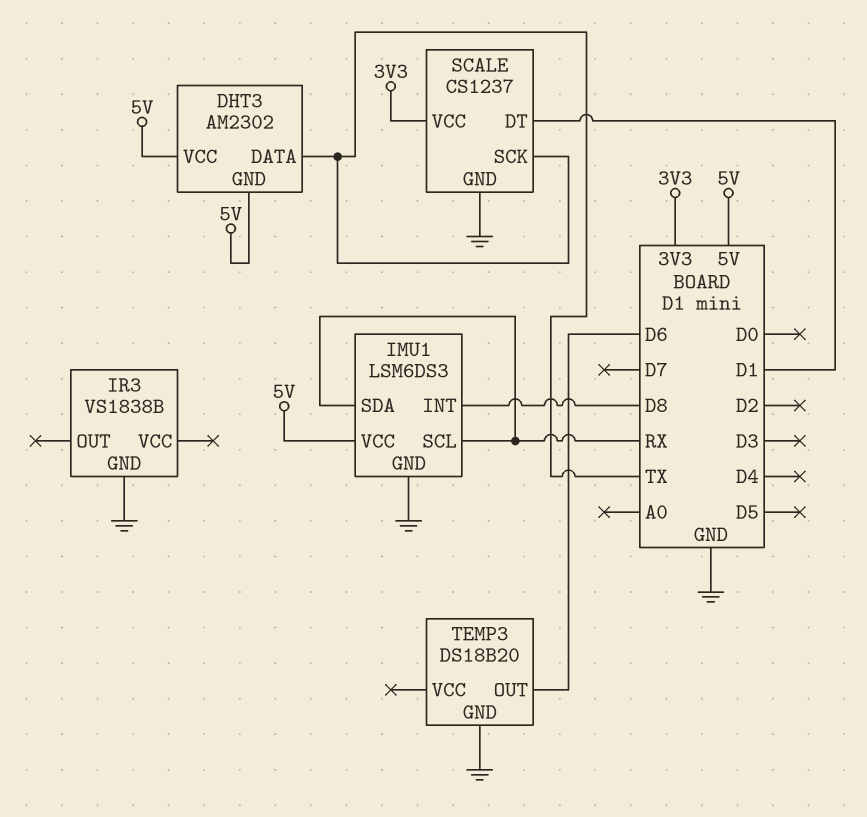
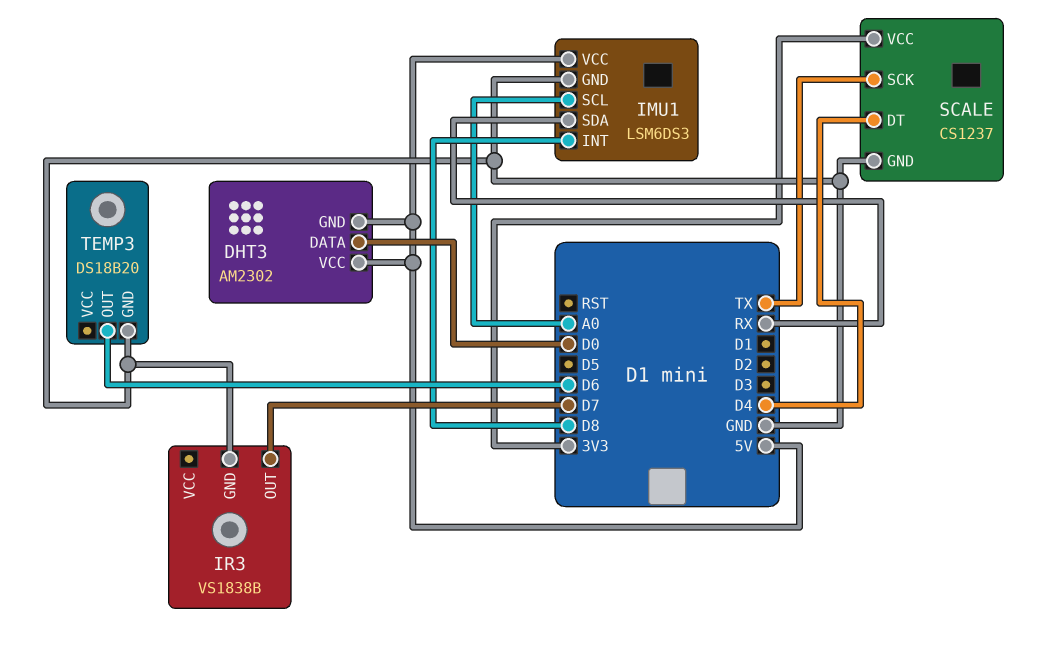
DHT3 pin DATA: TX -> D0
IMU1 pin SCL: RX -> A0
IR3 pin OUT: none -> D7
SCALE pin DT: D1 -> D4

